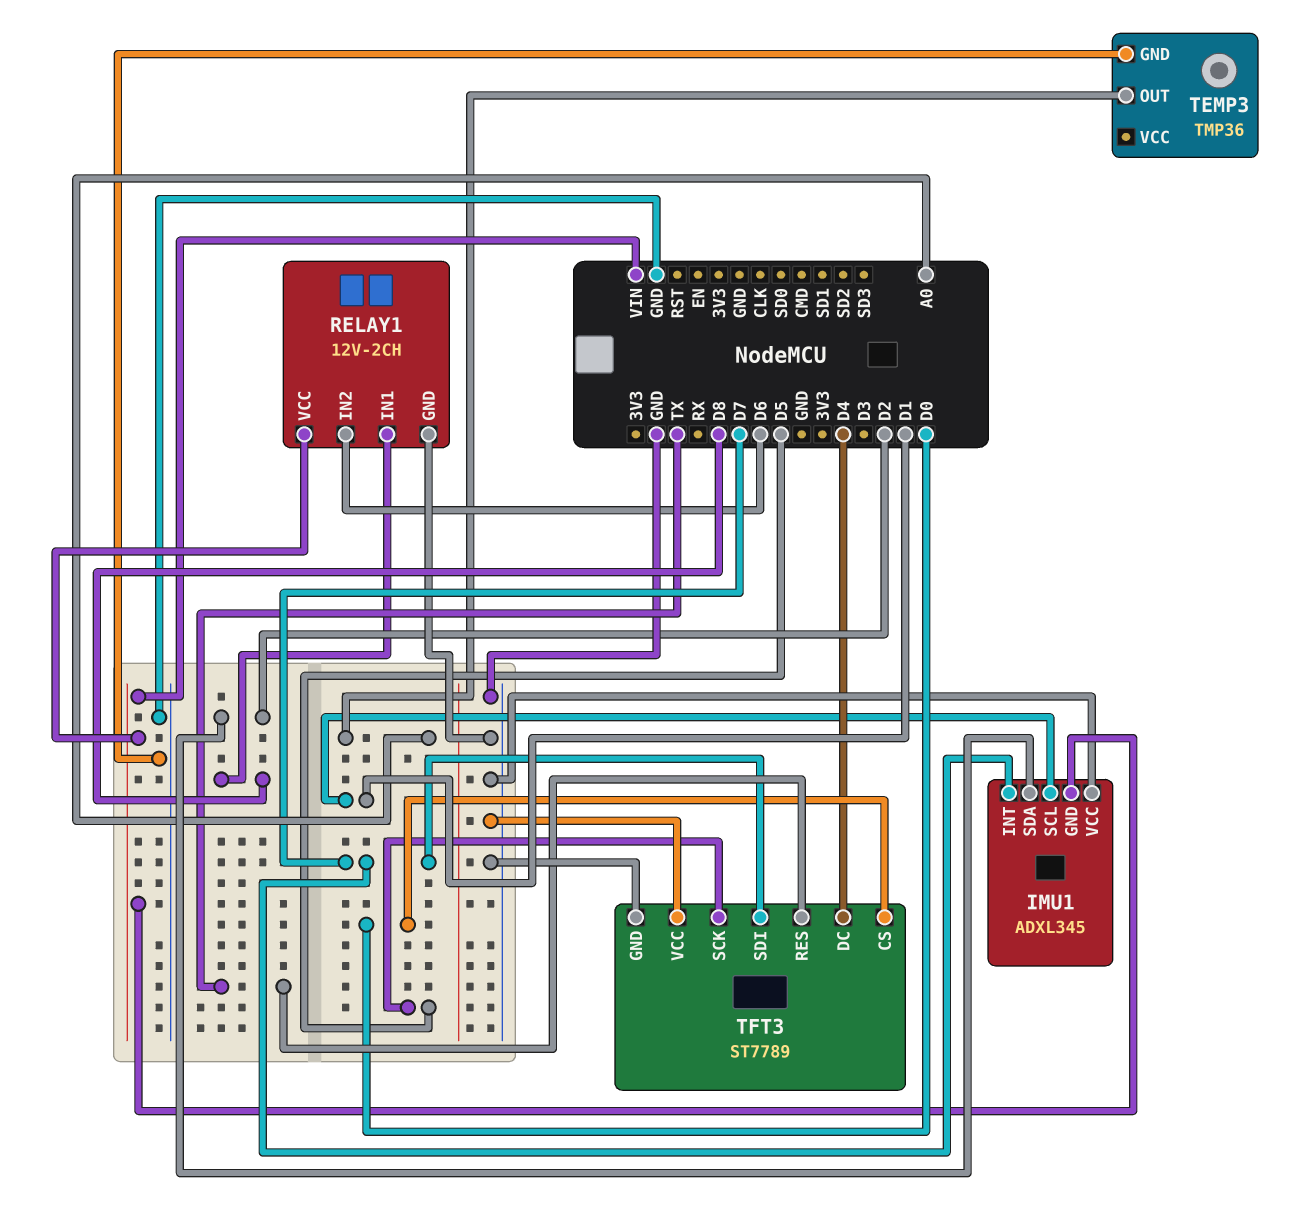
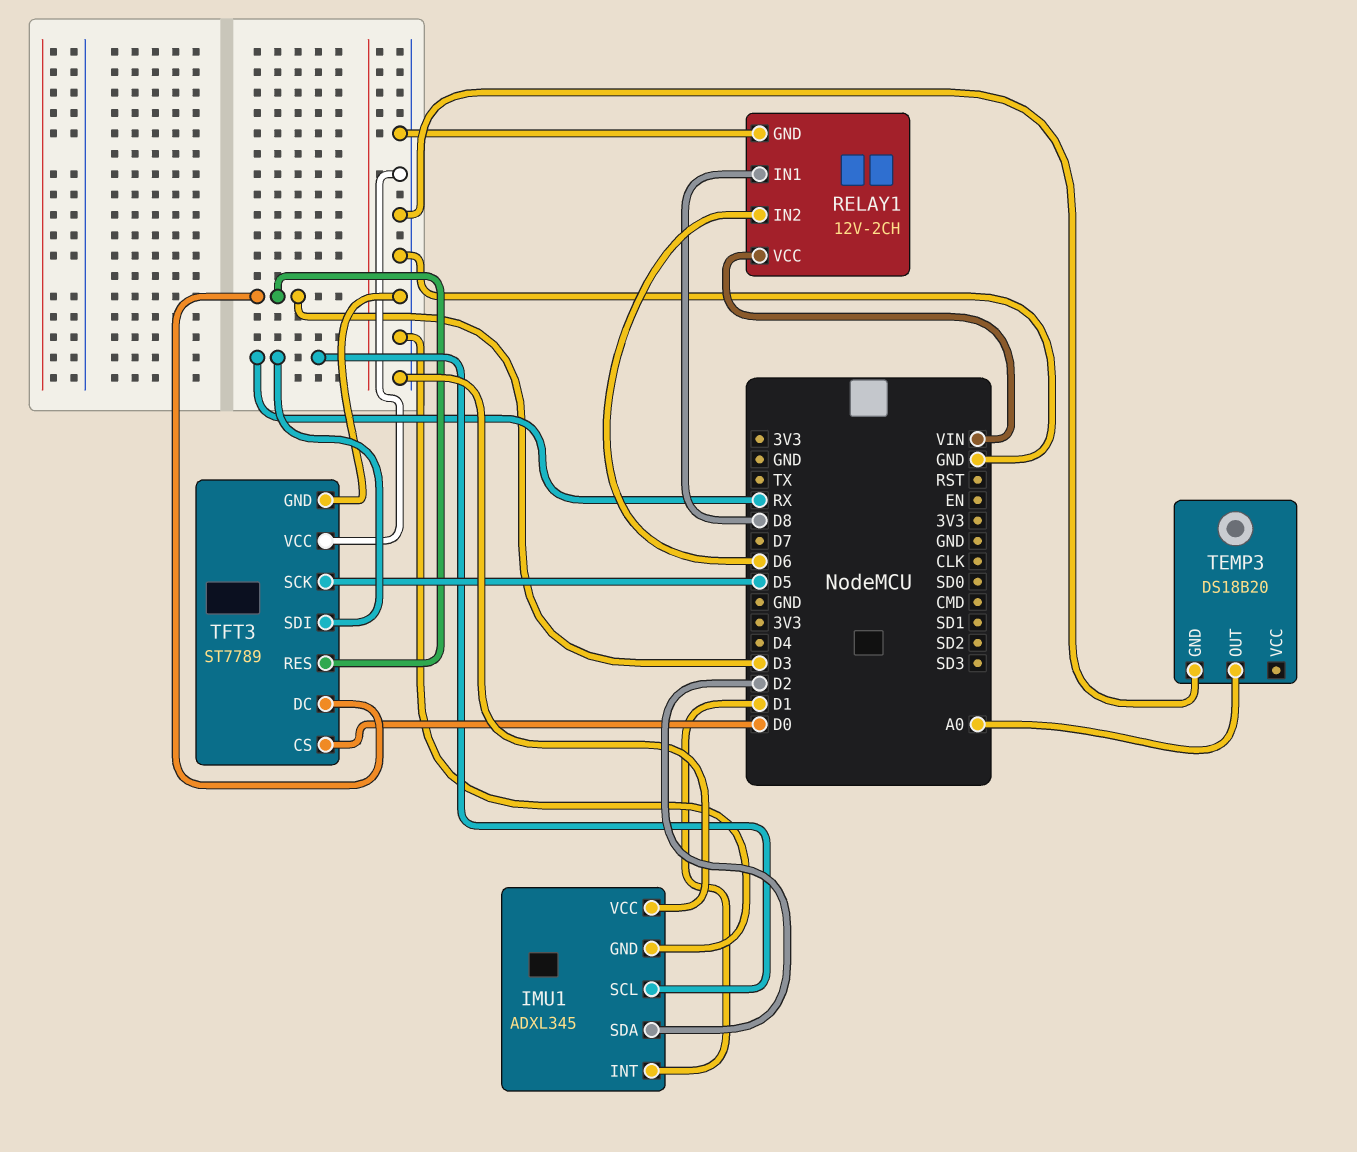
IMU1 pin GND: VIN -> GND
IMU1 pin INT: D7 -> D1
IMU1 pin SCL: D1 -> RX
TEMP3: TMP36 -> DS18B20
TFT3 pin DC: D4 -> D3
TFT3 pin RES: TX -> D3
TFT3 pin SDI: D7 -> RX

